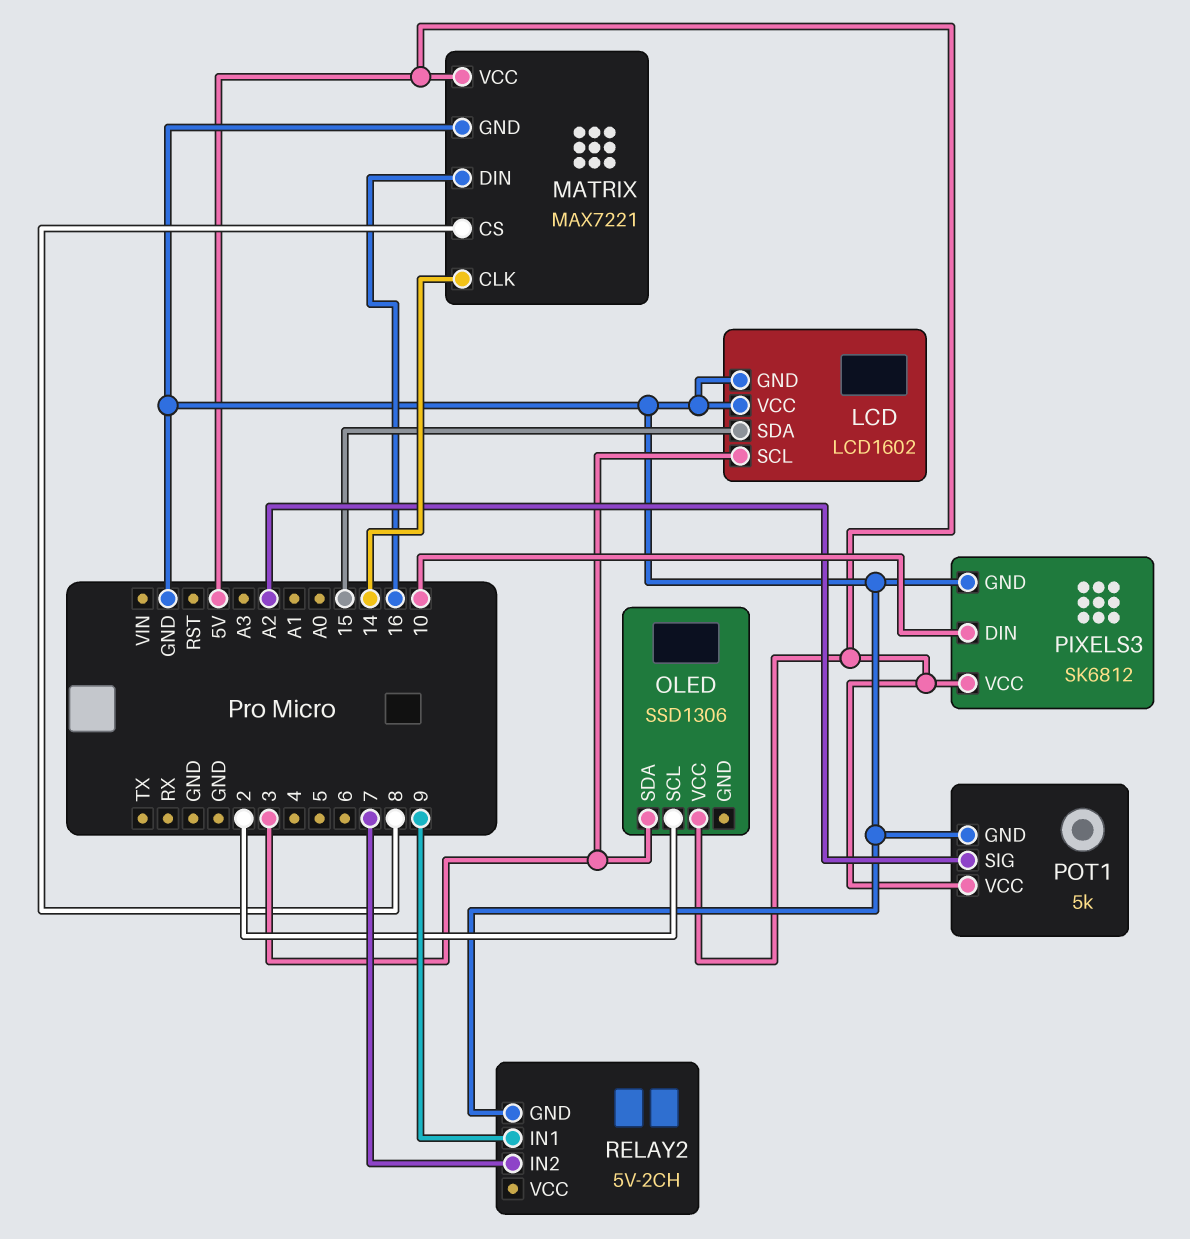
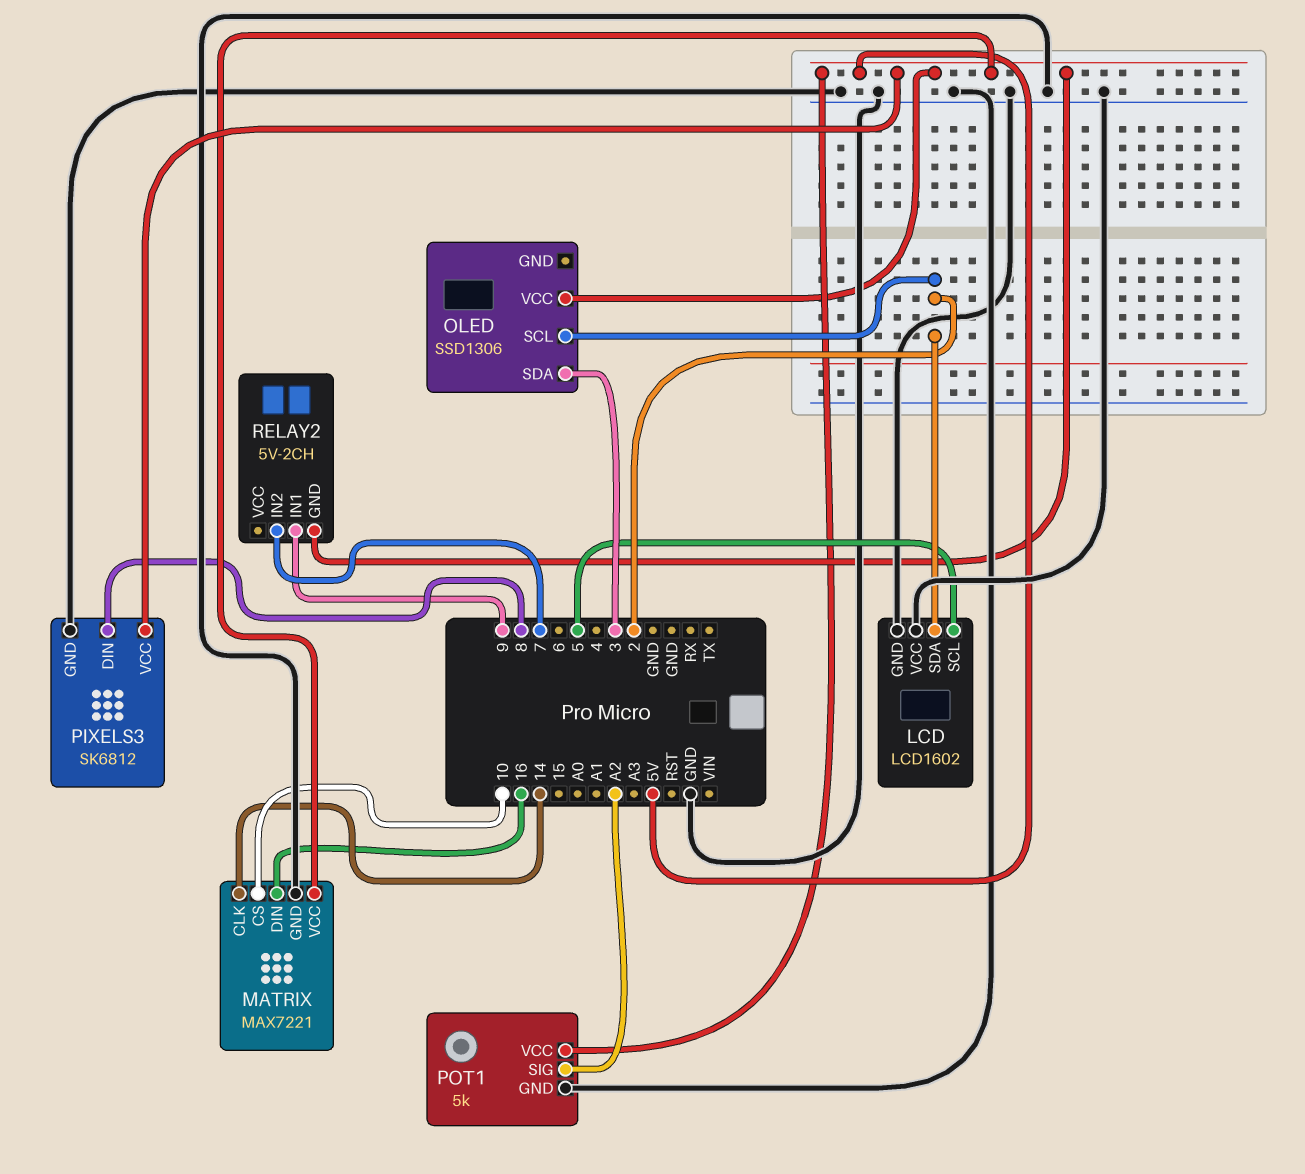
LCD pin SCL: 3 -> 5
LCD pin SDA: 15 -> 2
MATRIX pin CS: 8 -> 10
PIXELS3 pin DIN: 10 -> 8
RELAY2 pin GND: GND -> 5V

